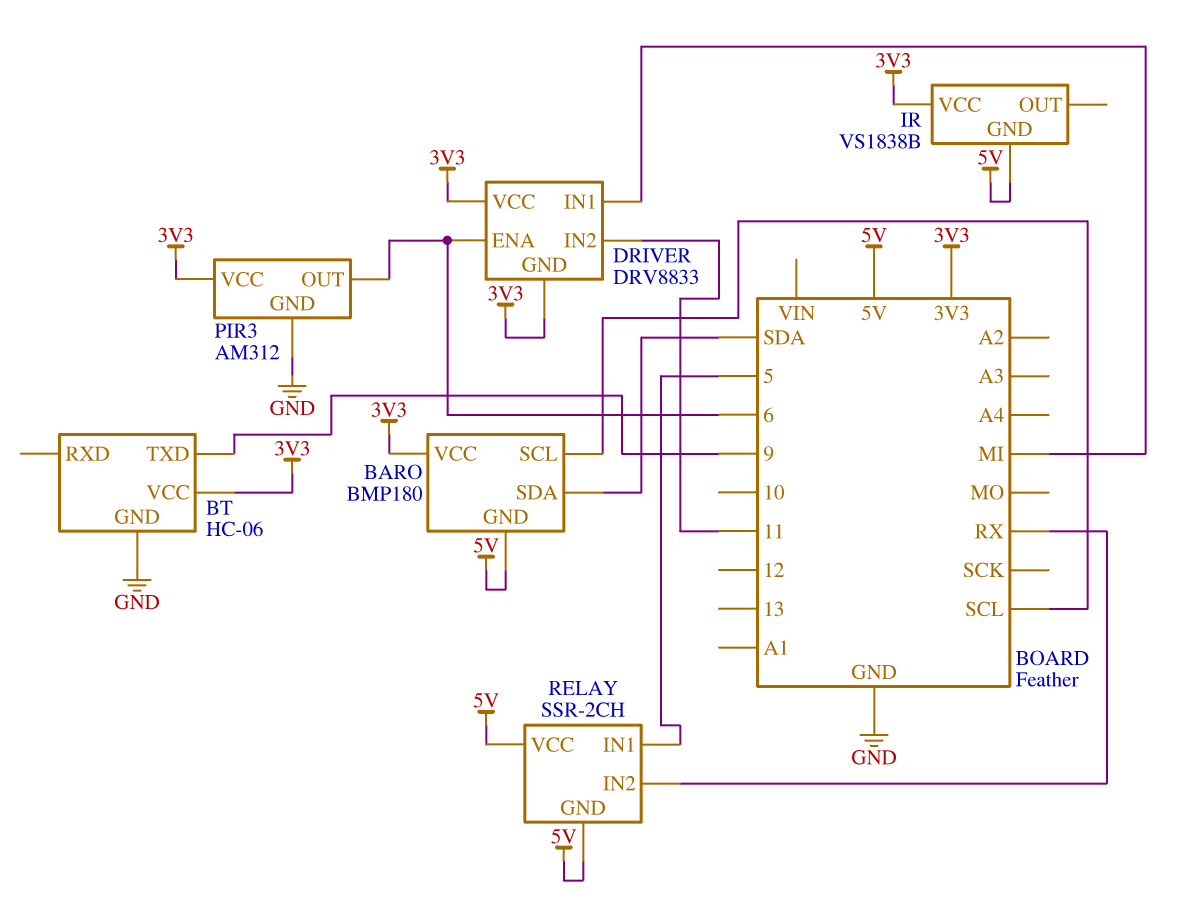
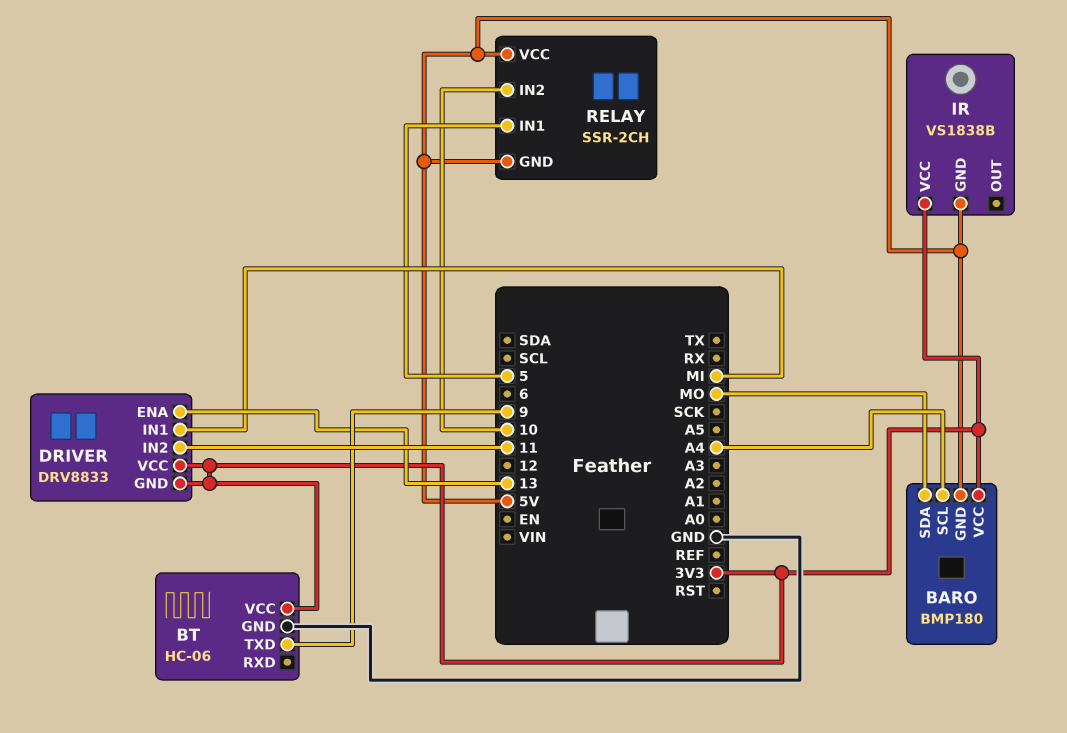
BARO pin SCL: SCL -> A4
BARO pin SDA: SDA -> MO
DRIVER pin ENA: 6 -> 13
PIR3: AM312 -> none
PIR3 pin GND: GND -> none
PIR3 pin OUT: 6 -> none
PIR3 pin VCC: 3V3 -> none
RELAY pin IN2: RX -> 10

